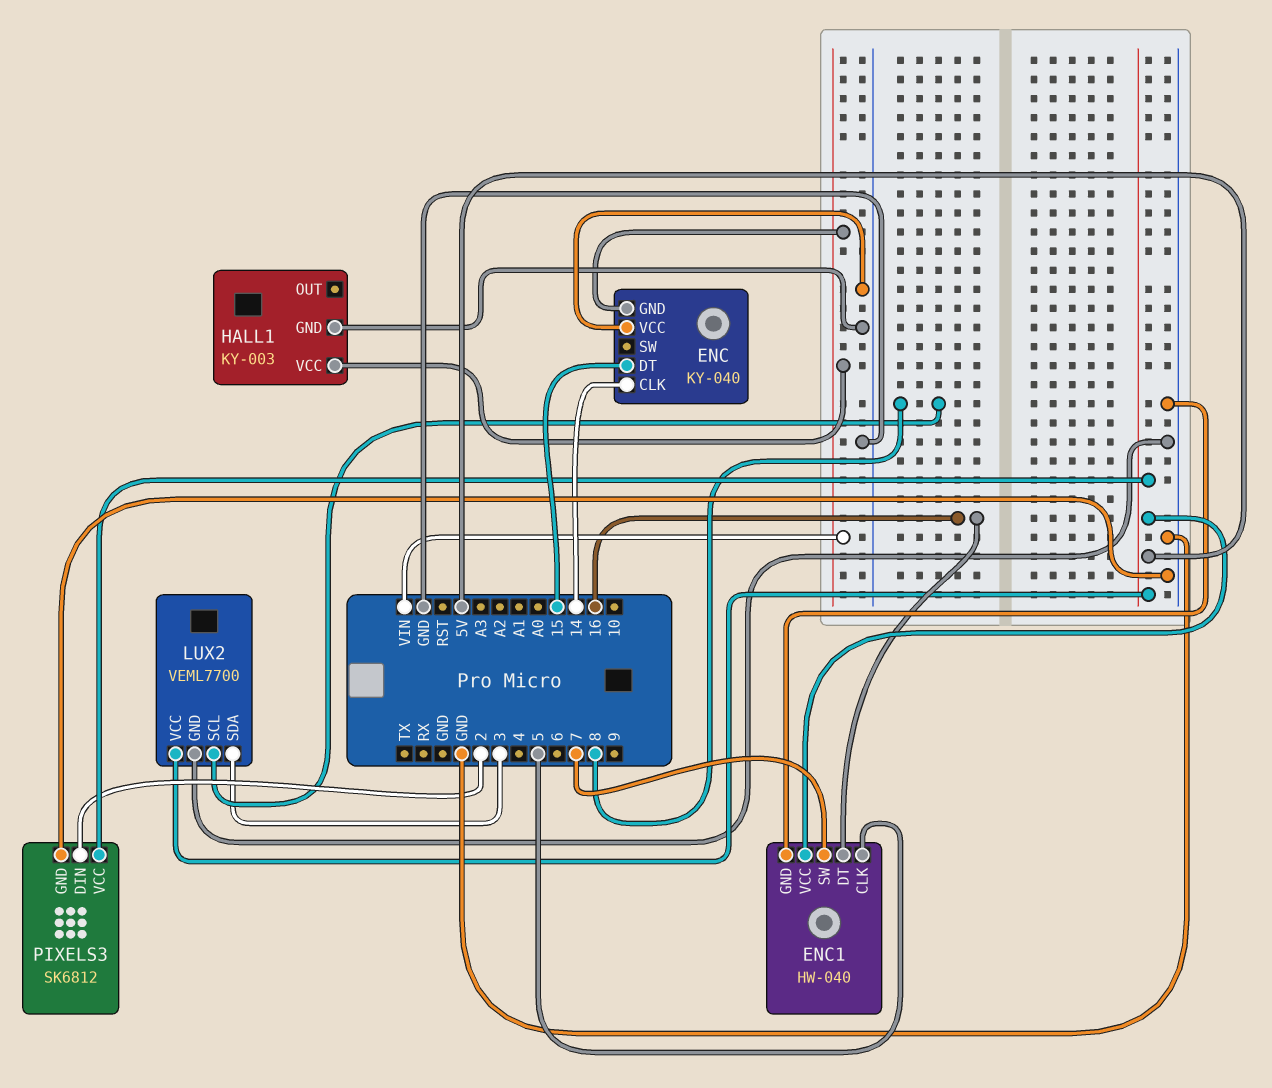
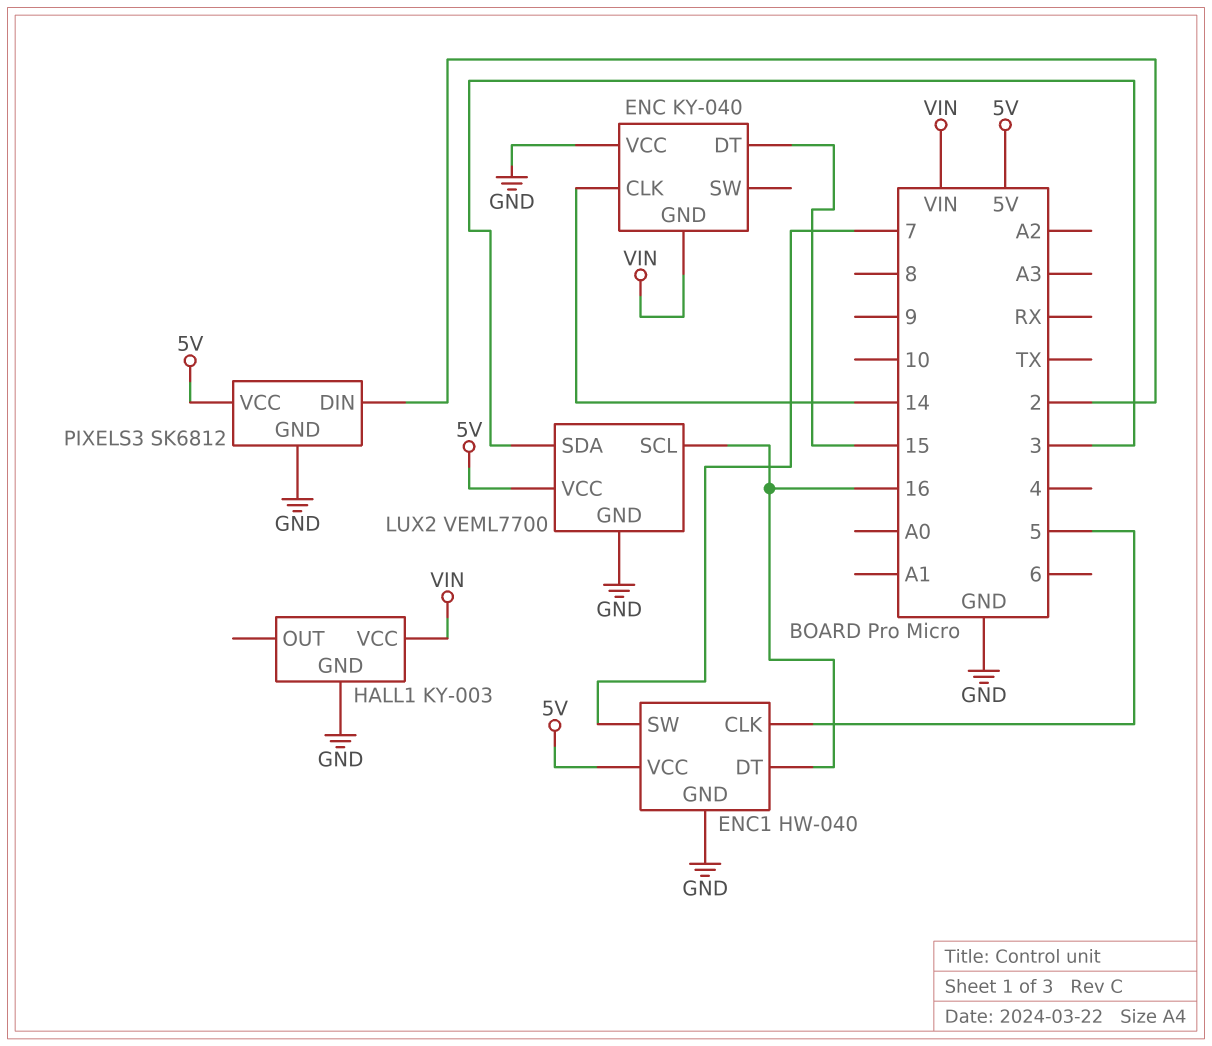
LUX2 pin SCL: 8 -> 16

